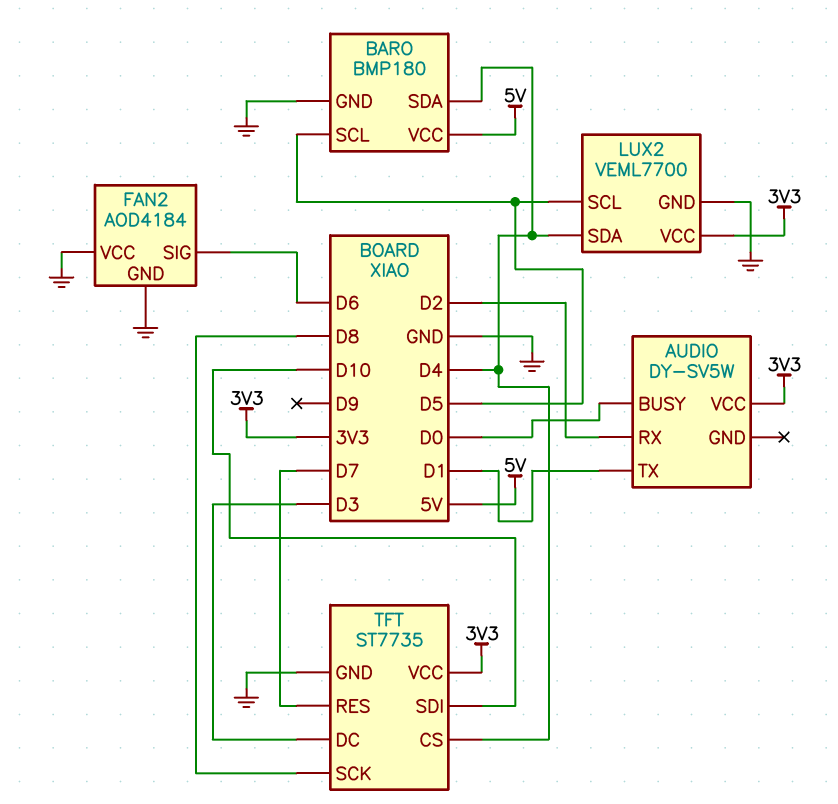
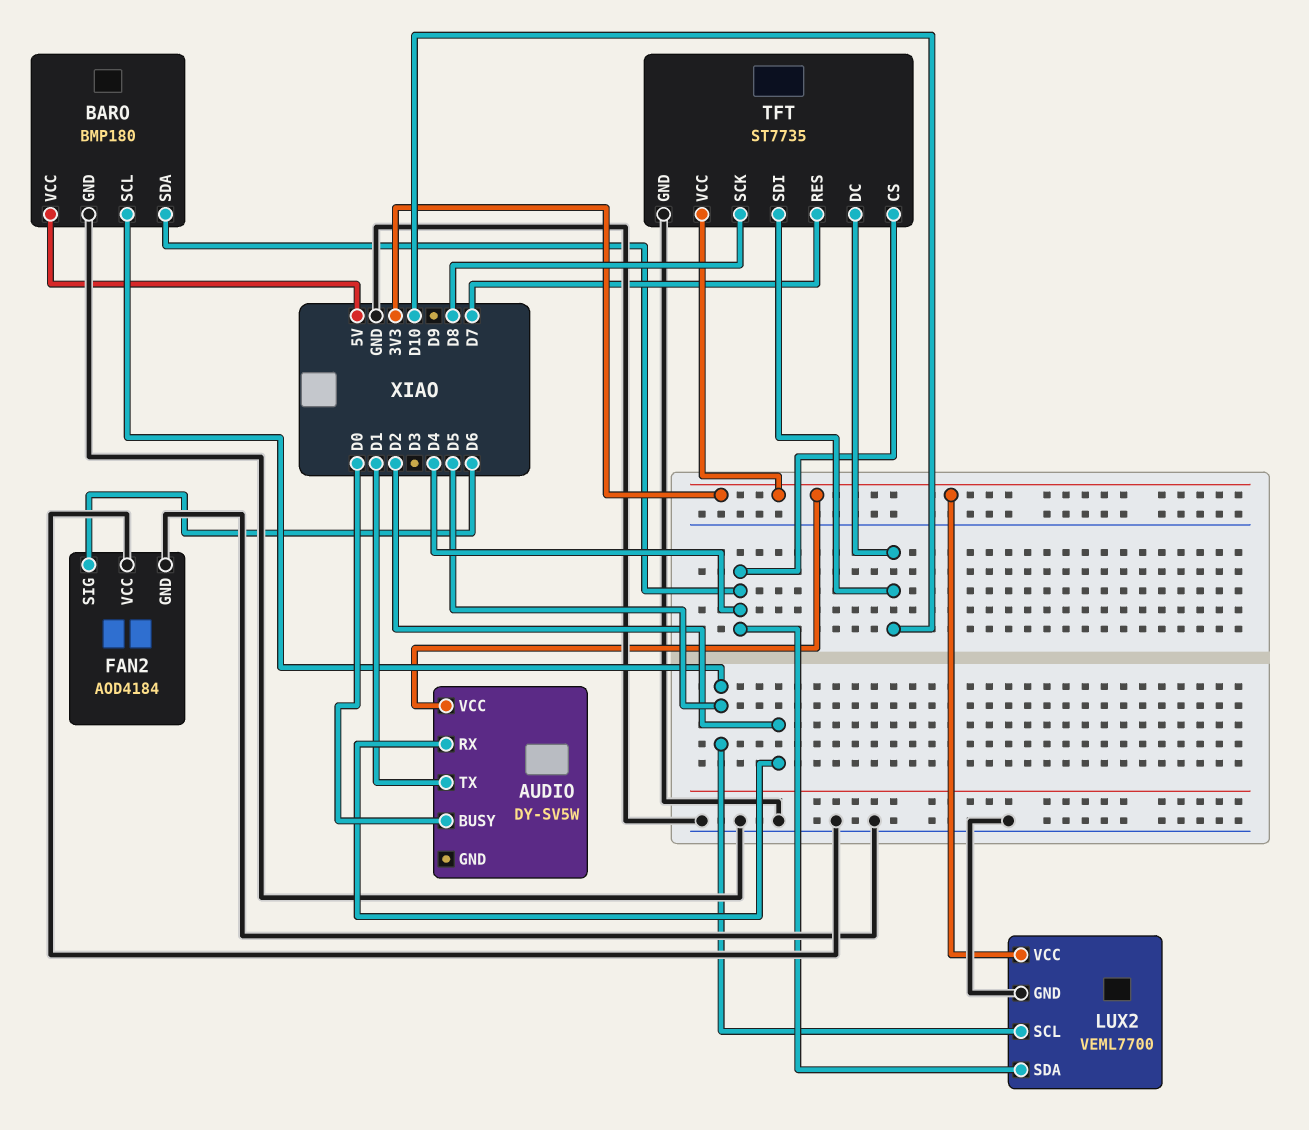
TFT pin DC: D3 -> D10

